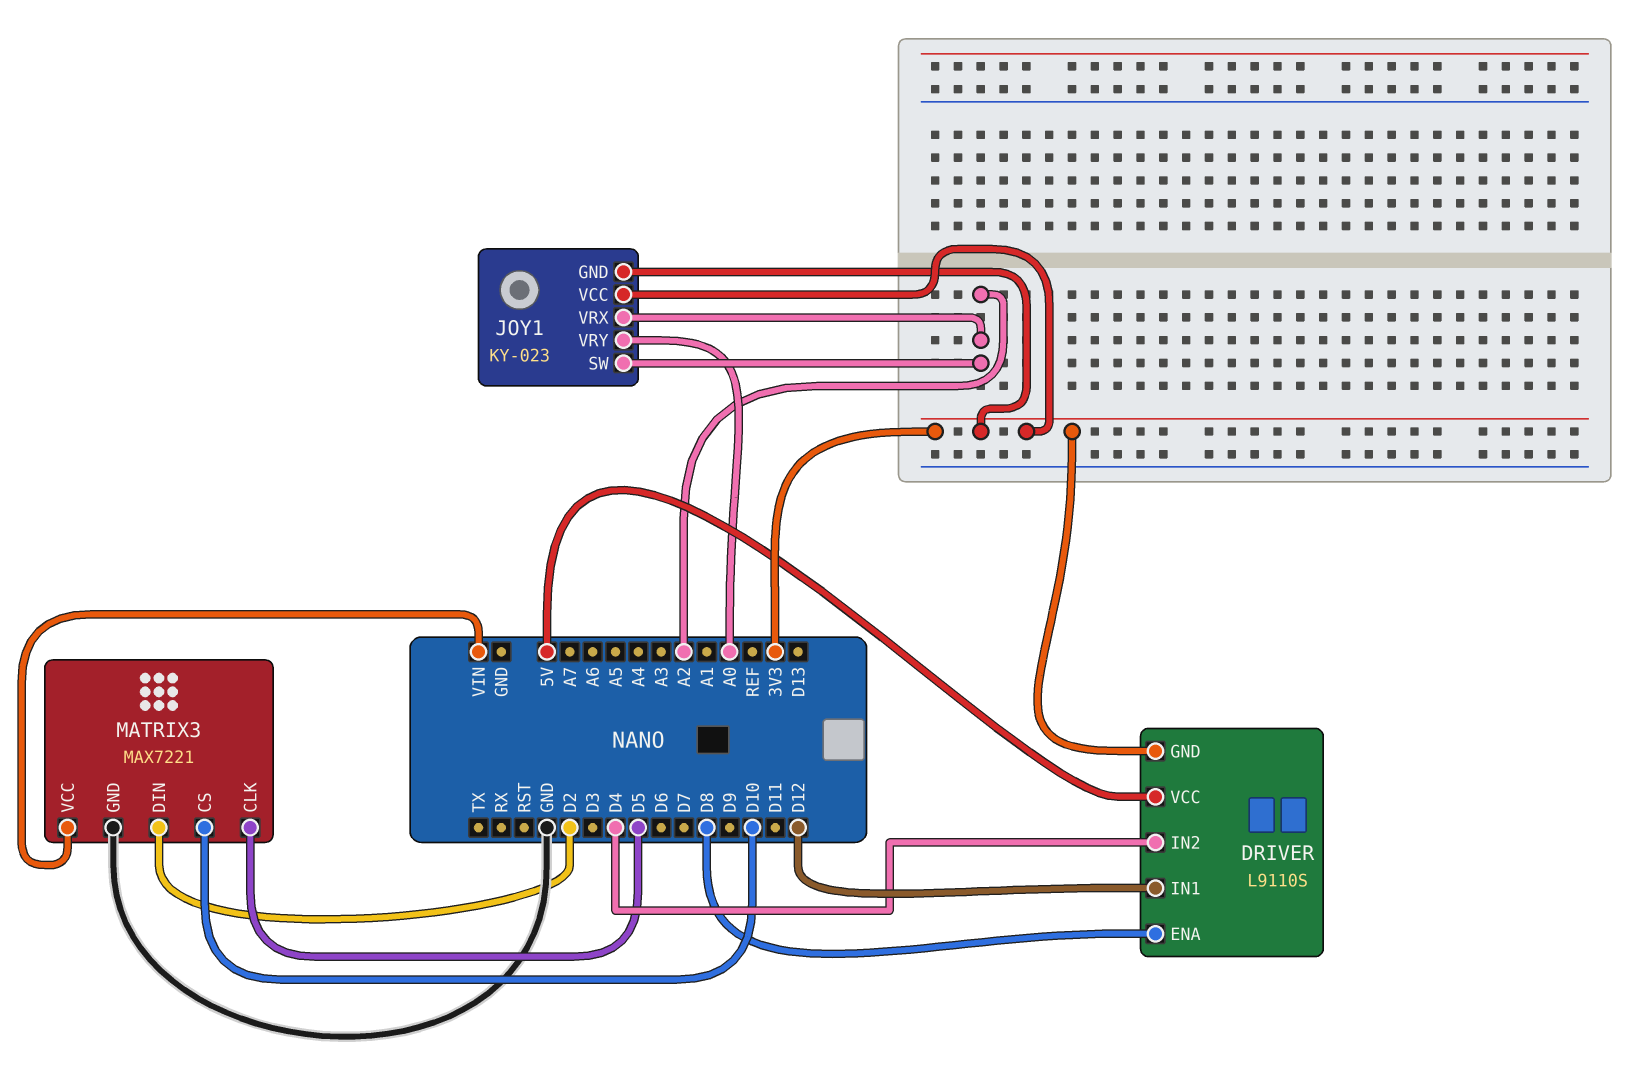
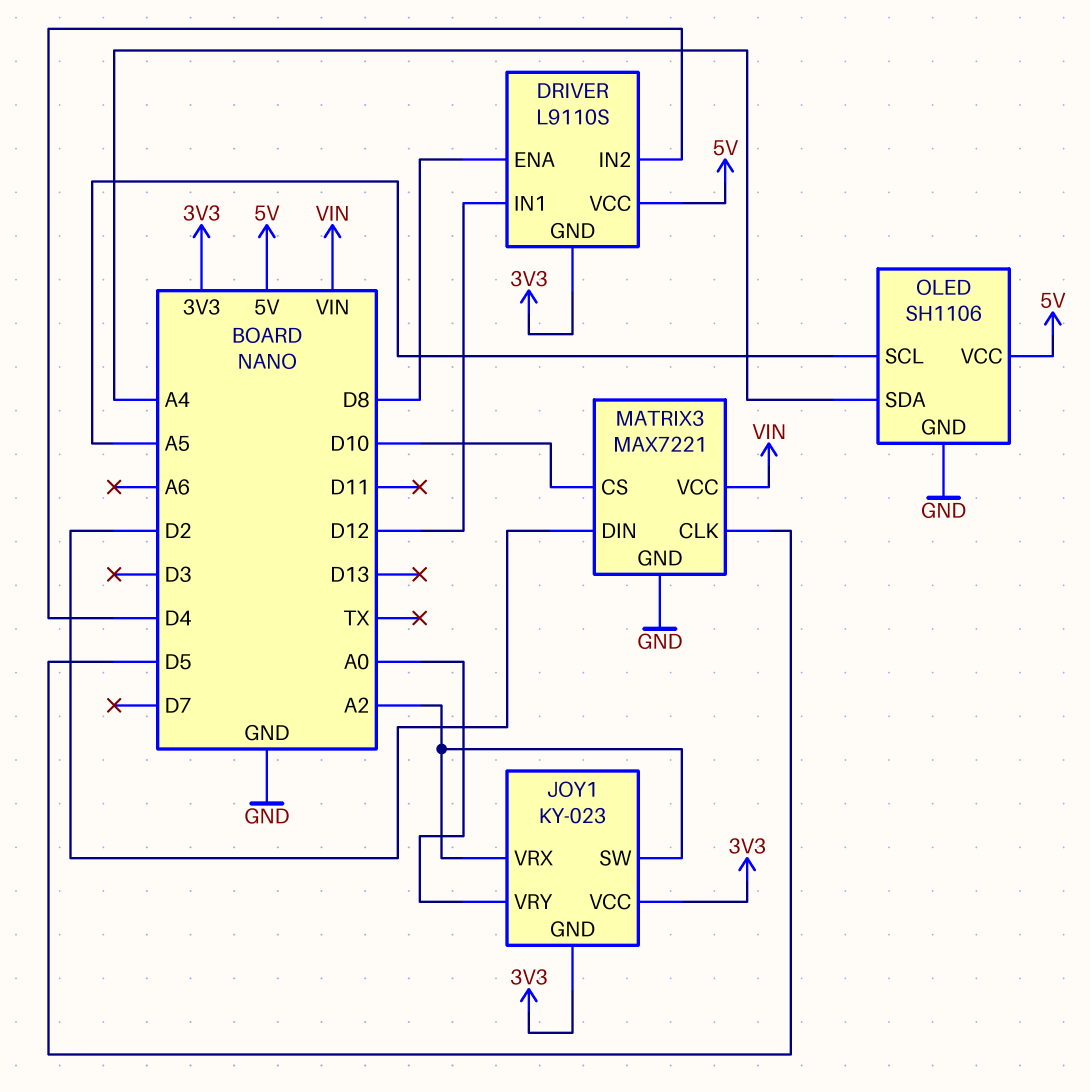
OLED: none -> SH1106
OLED pin GND: none -> GND
OLED pin SCL: none -> A5
OLED pin SDA: none -> A4
OLED pin VCC: none -> 5V

